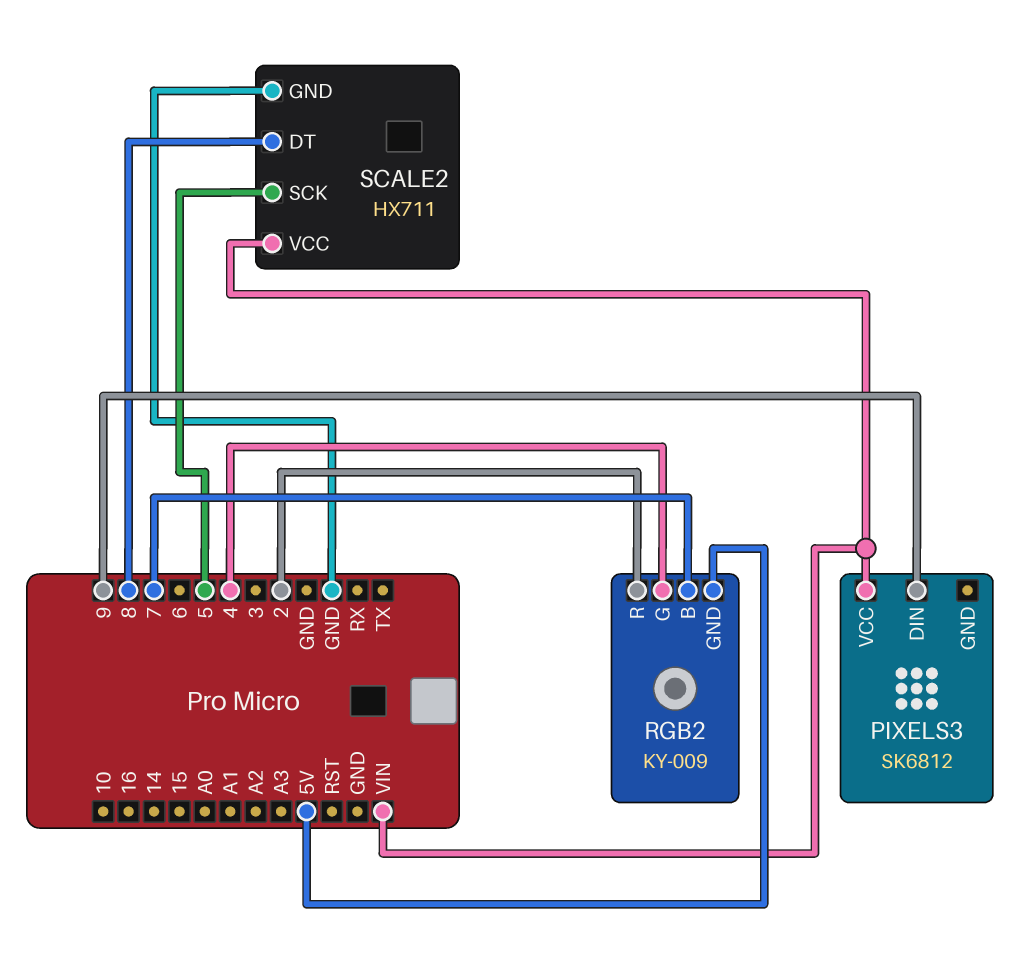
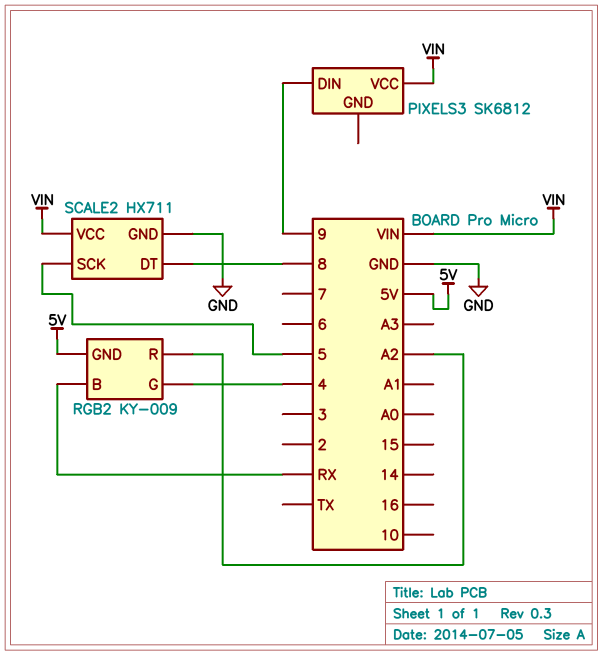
RGB2 pin B: 7 -> RX
RGB2 pin R: 2 -> A2

